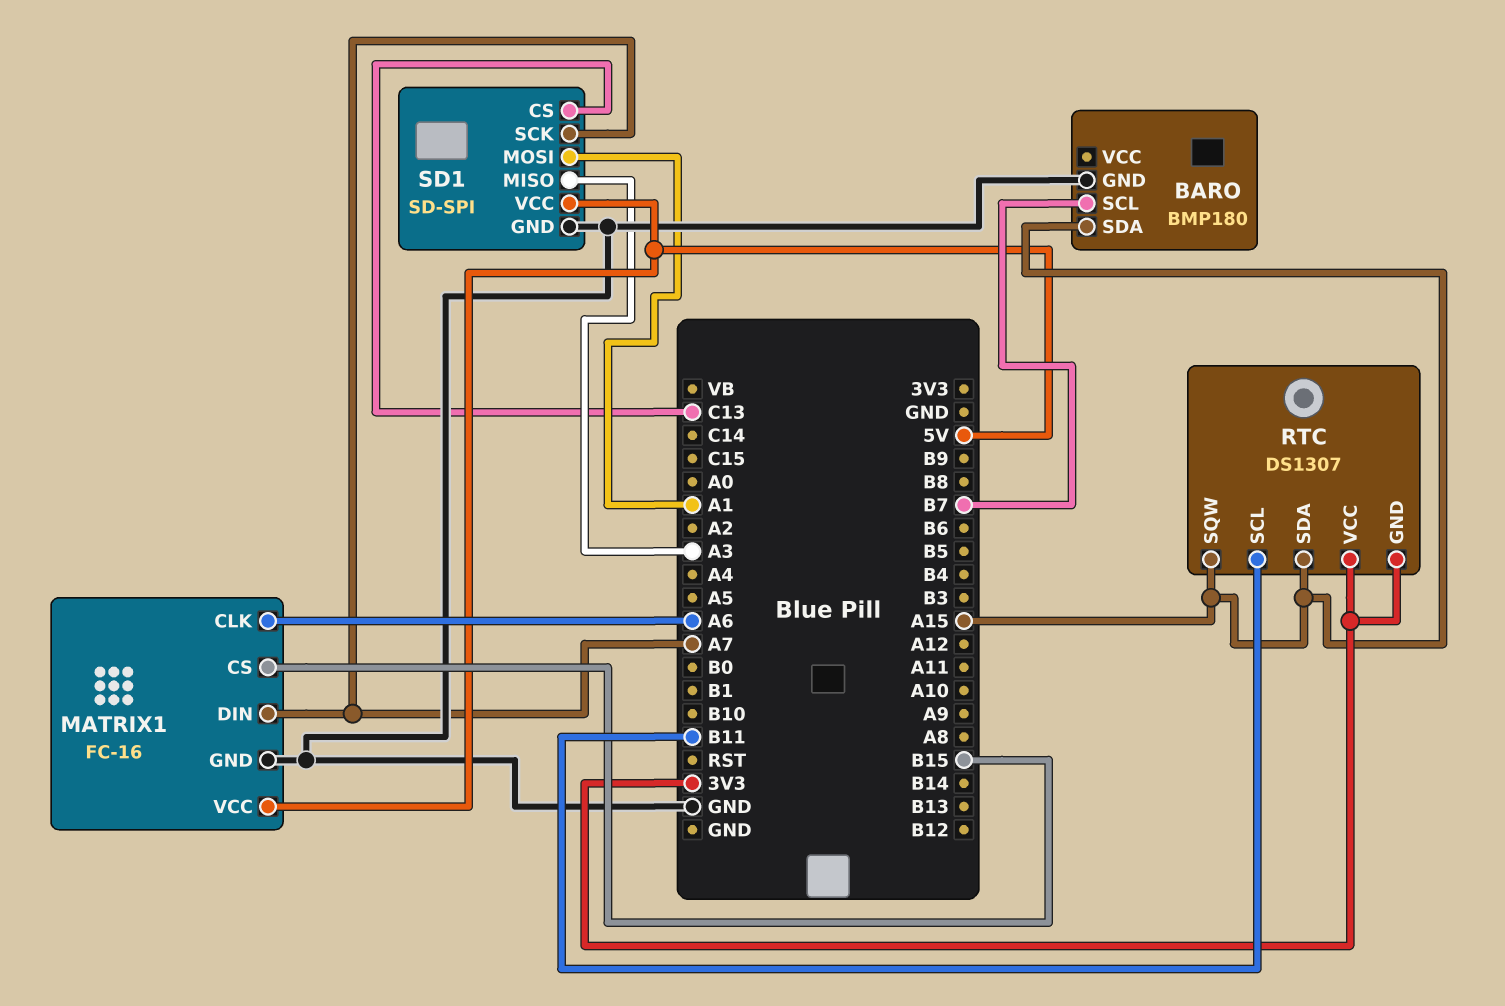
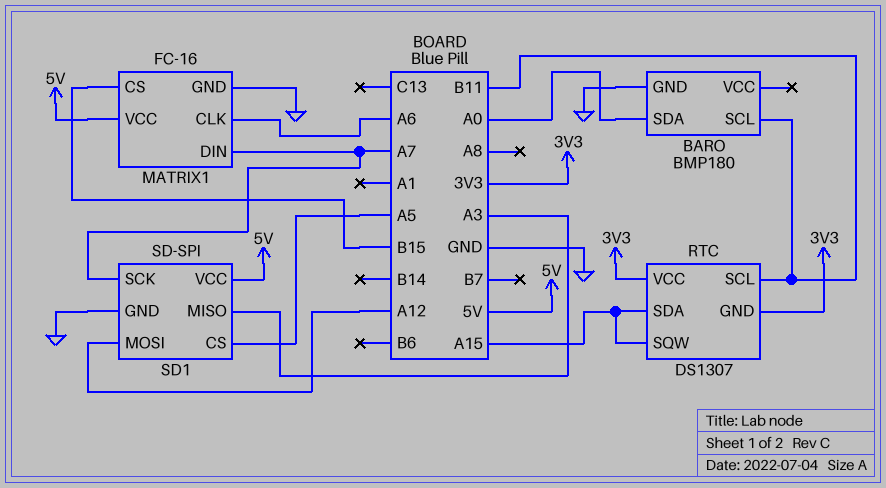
BARO pin SCL: B7 -> B11
BARO pin SDA: A15 -> A0
SD1 pin CS: C13 -> A5
SD1 pin MOSI: A1 -> A12

